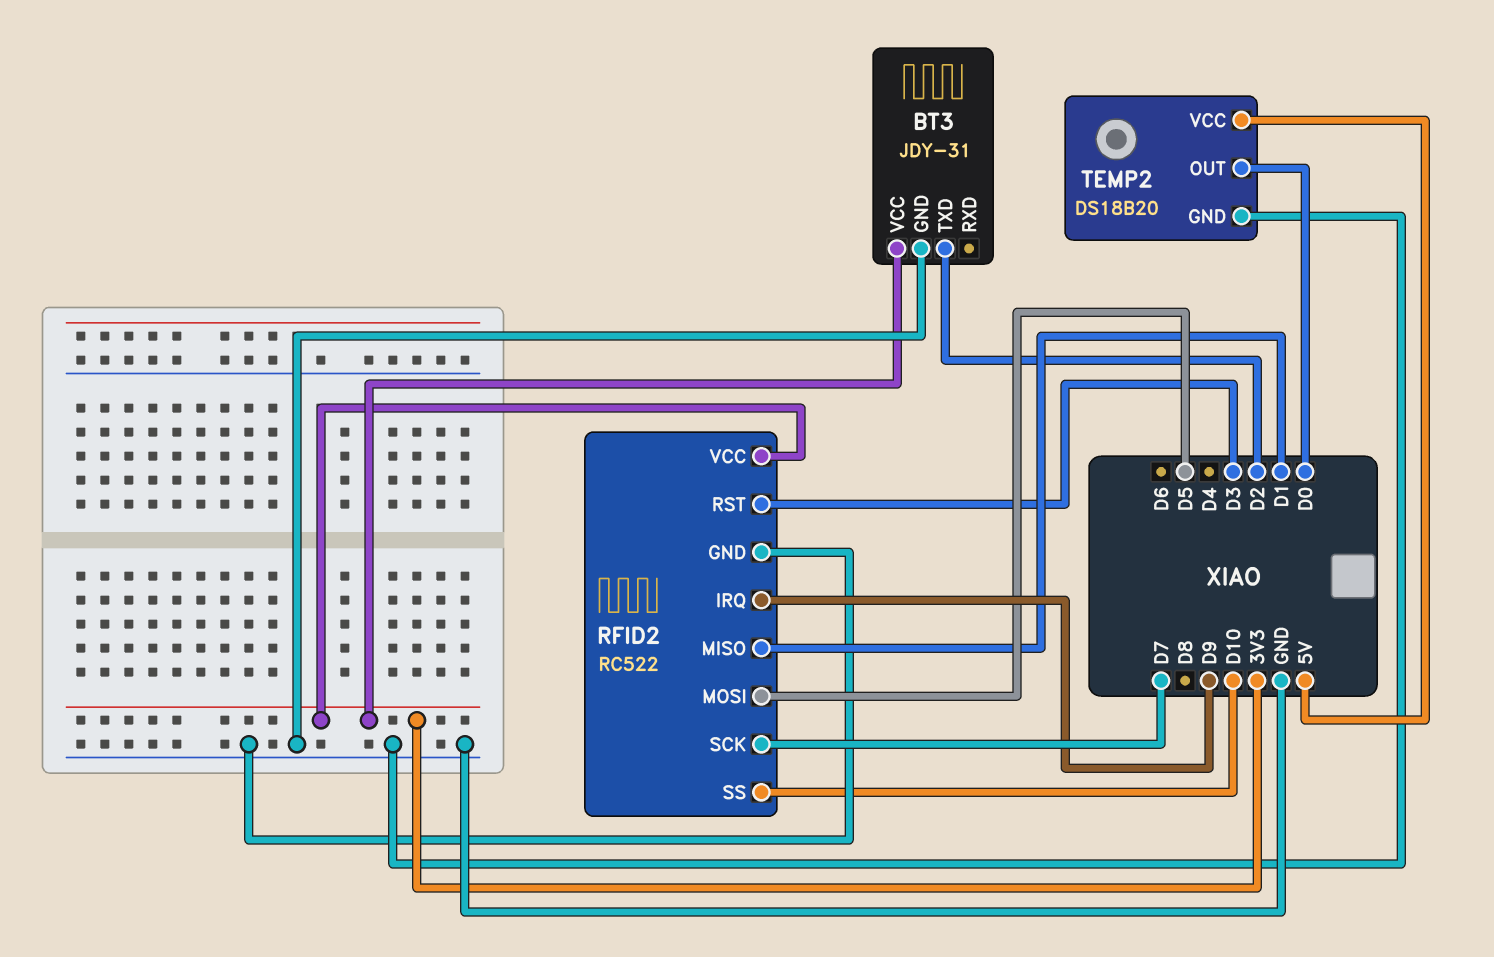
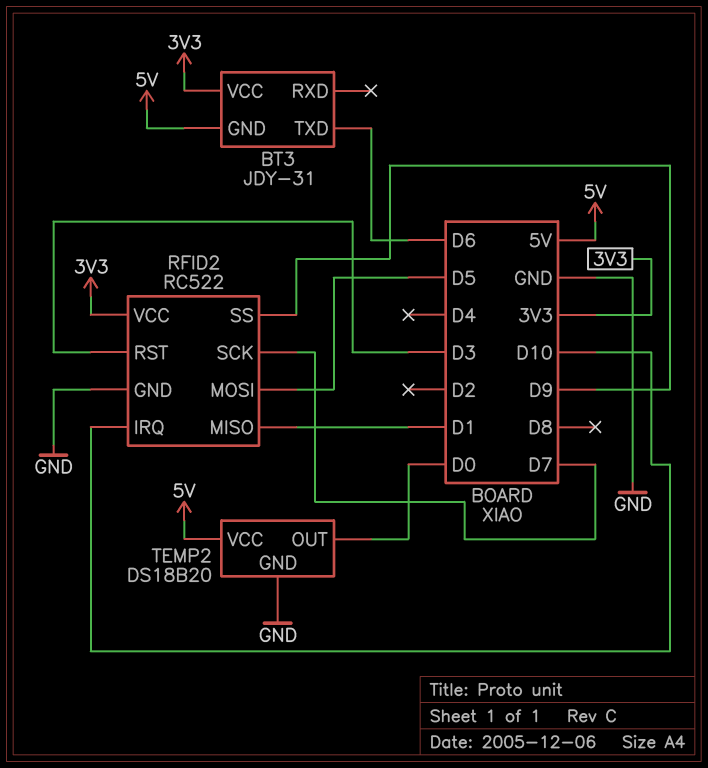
BT3 pin GND: GND -> 5V
BT3 pin TXD: D2 -> D6
RFID2 pin IRQ: D9 -> D10
RFID2 pin SS: D10 -> D9

